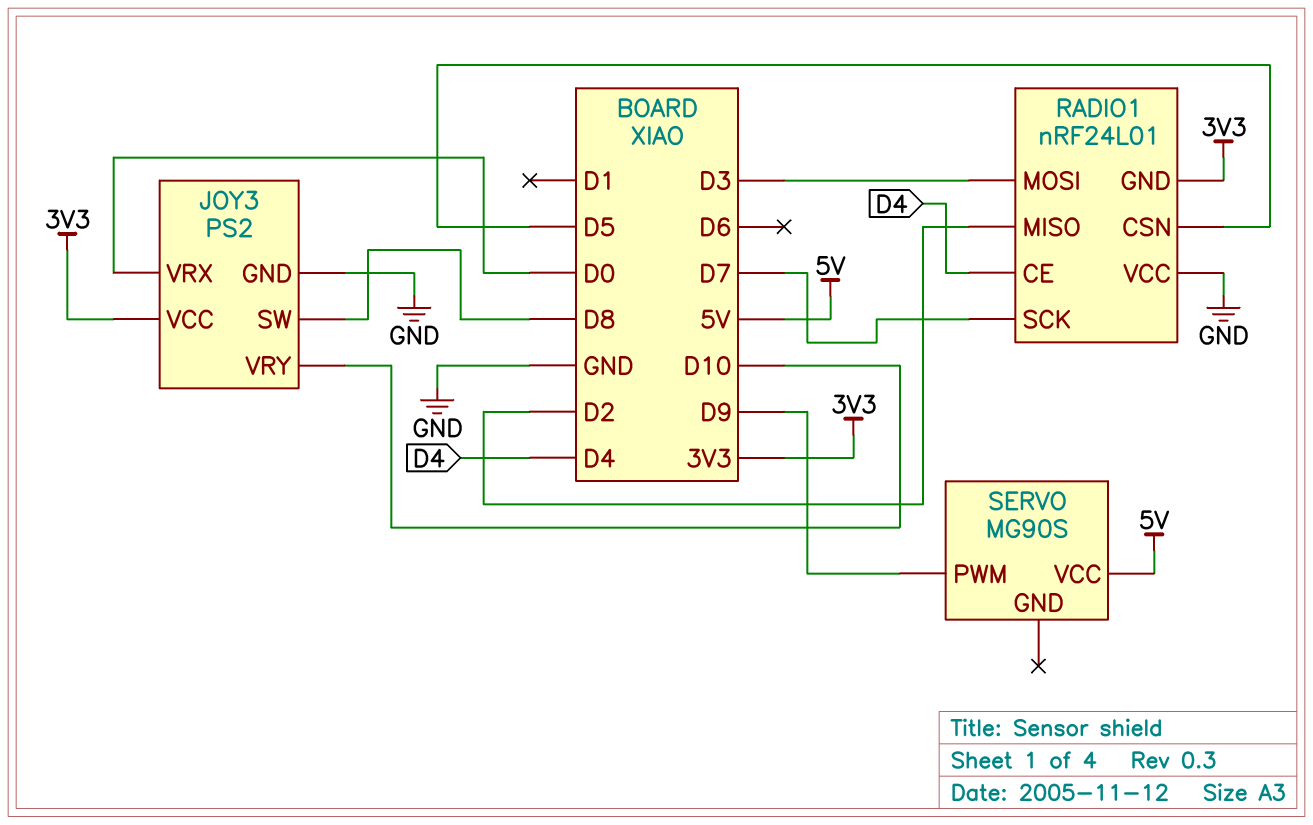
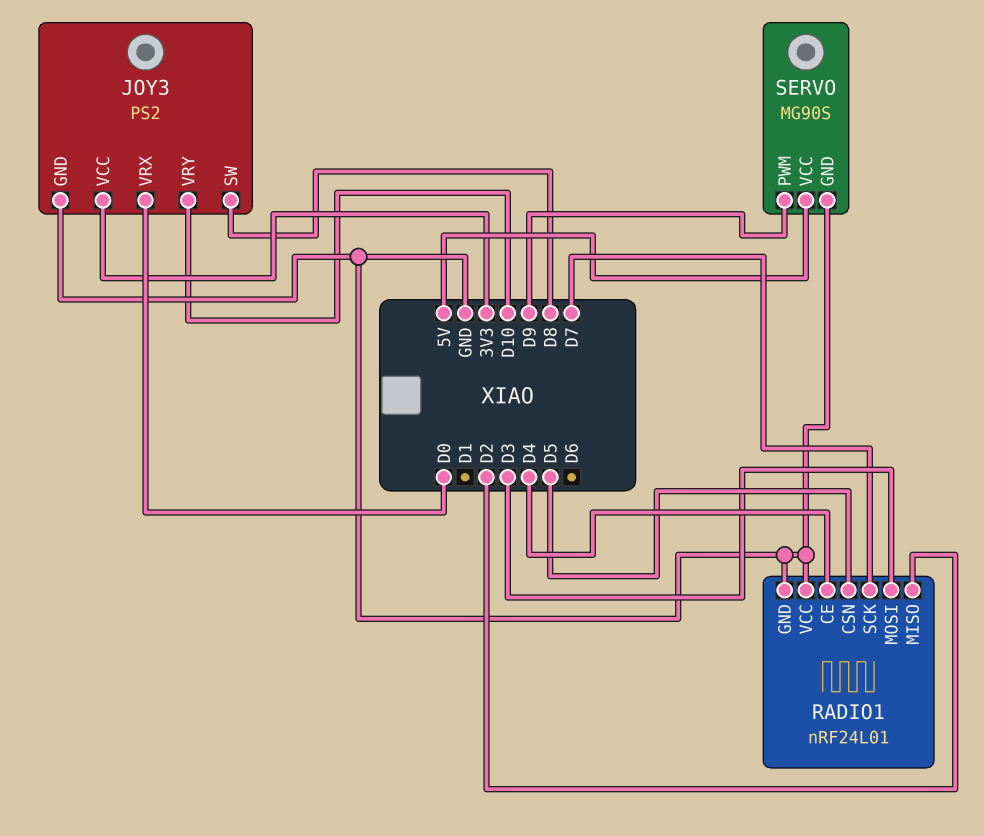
RADIO1 pin GND: 3V3 -> GND
SERVO pin GND: none -> GND

